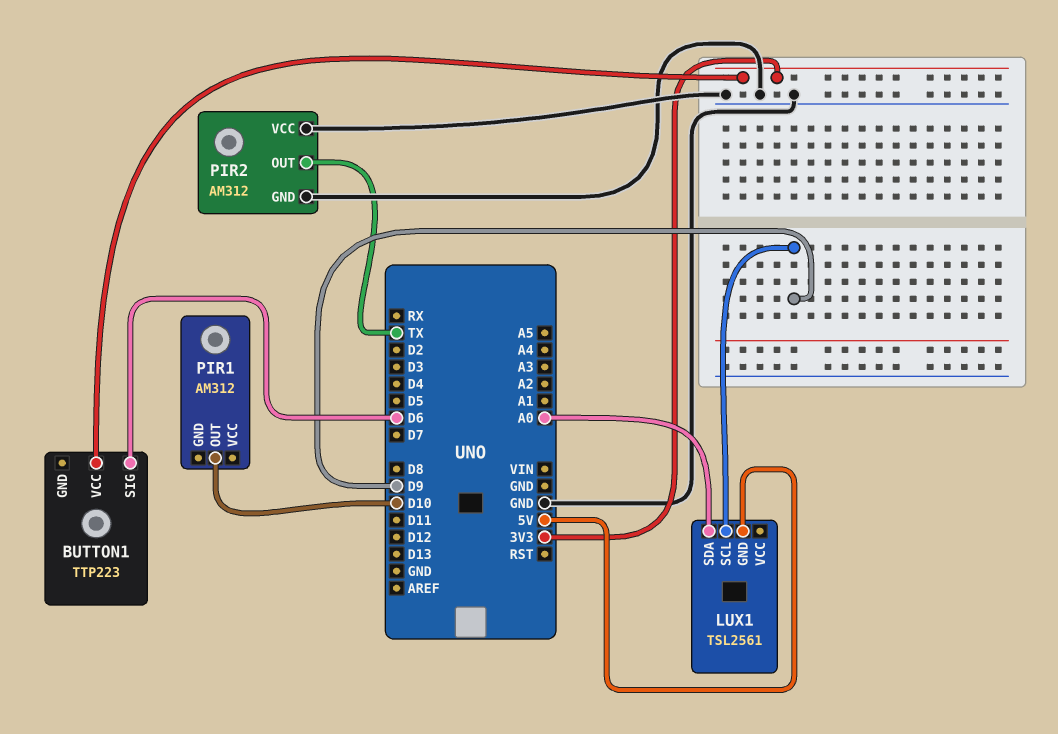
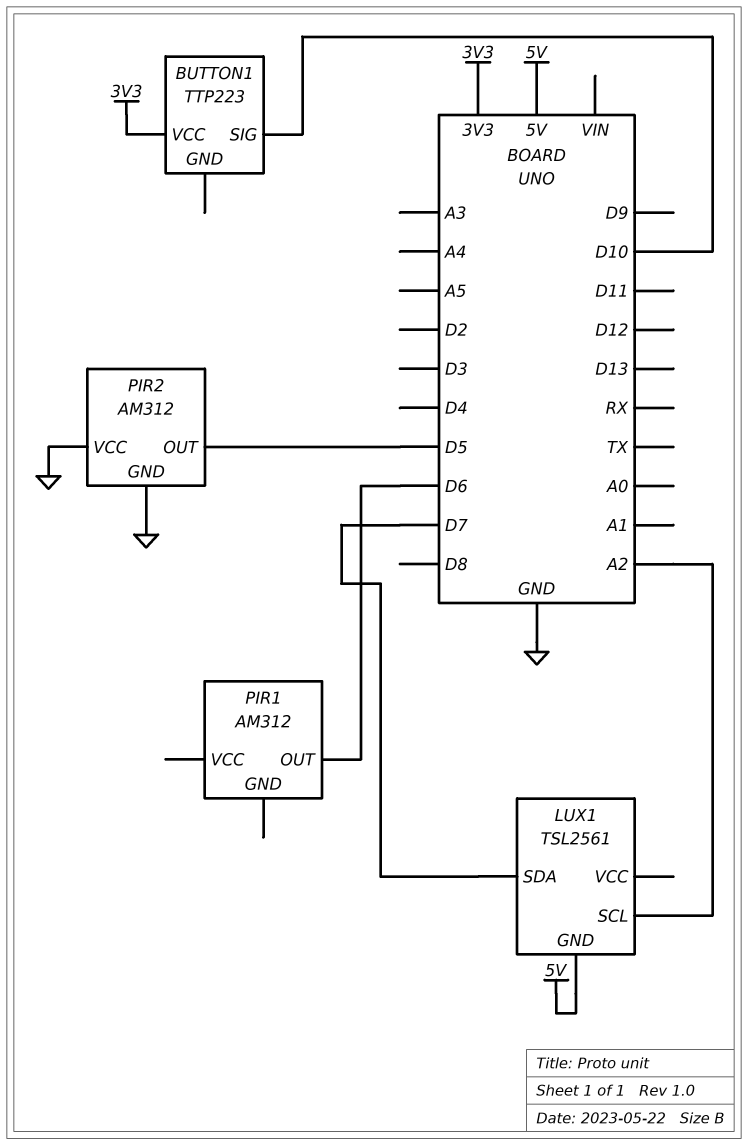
BUTTON1 pin SIG: D6 -> D10
LUX1 pin SCL: D9 -> A2
LUX1 pin SDA: A0 -> D7
PIR1 pin OUT: D10 -> D6
PIR2 pin OUT: TX -> D5

